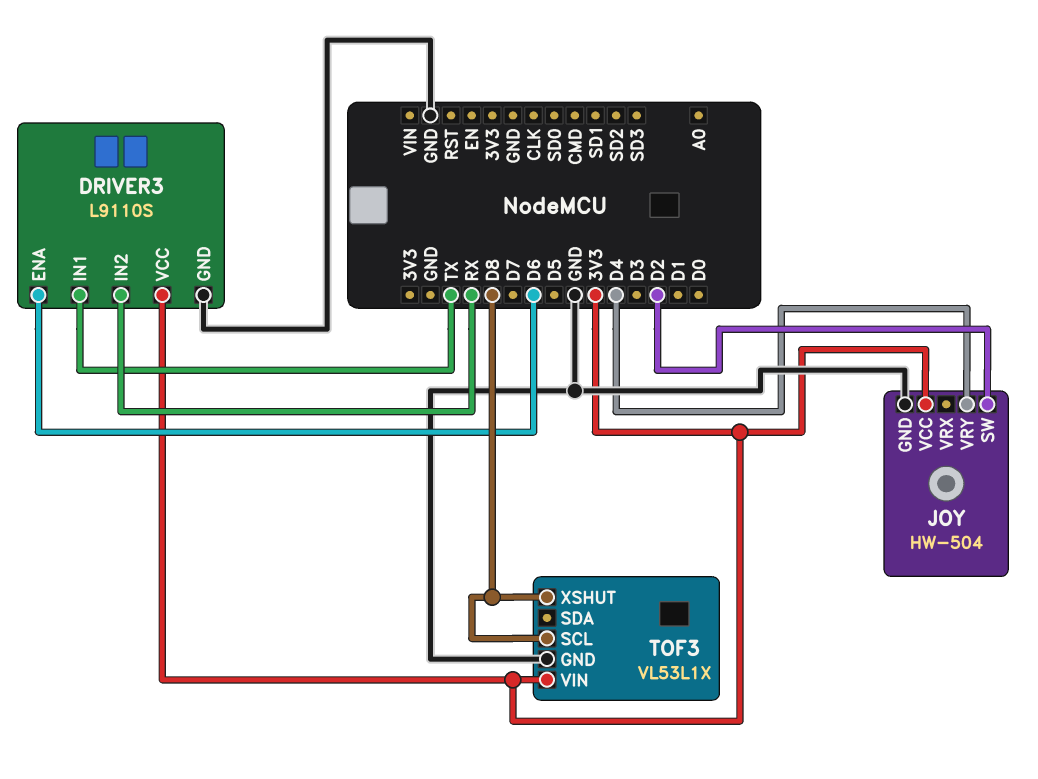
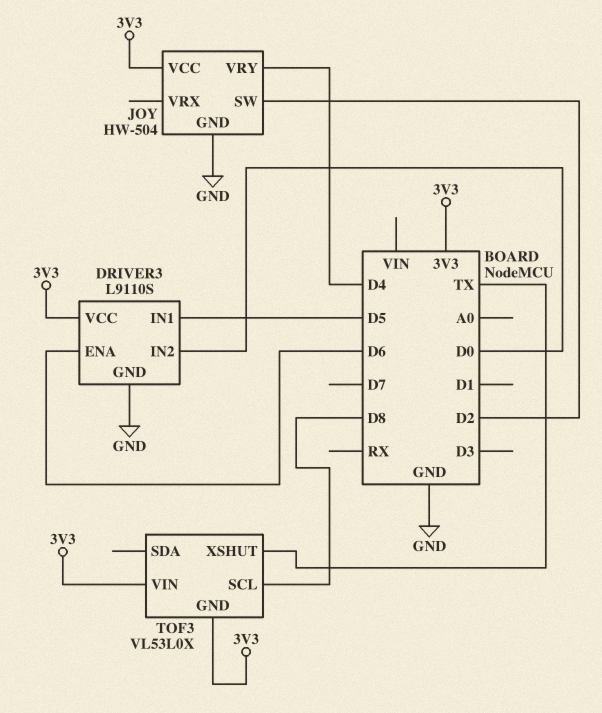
DRIVER3 pin IN1: TX -> D5
DRIVER3 pin IN2: RX -> D0
TOF3: VL53L1X -> VL53L0X
TOF3 pin GND: GND -> 3V3
TOF3 pin XSHUT: D8 -> TX

